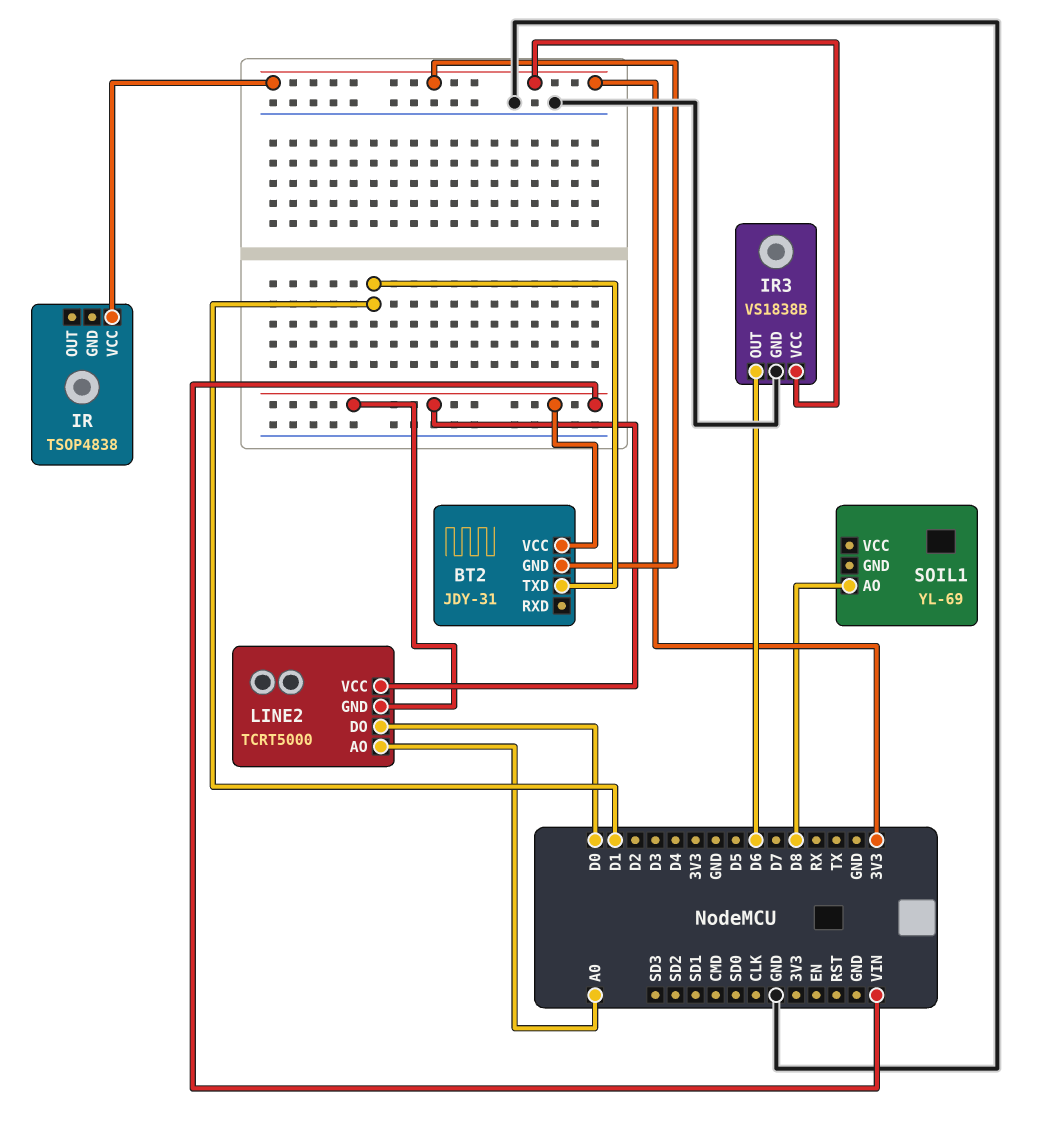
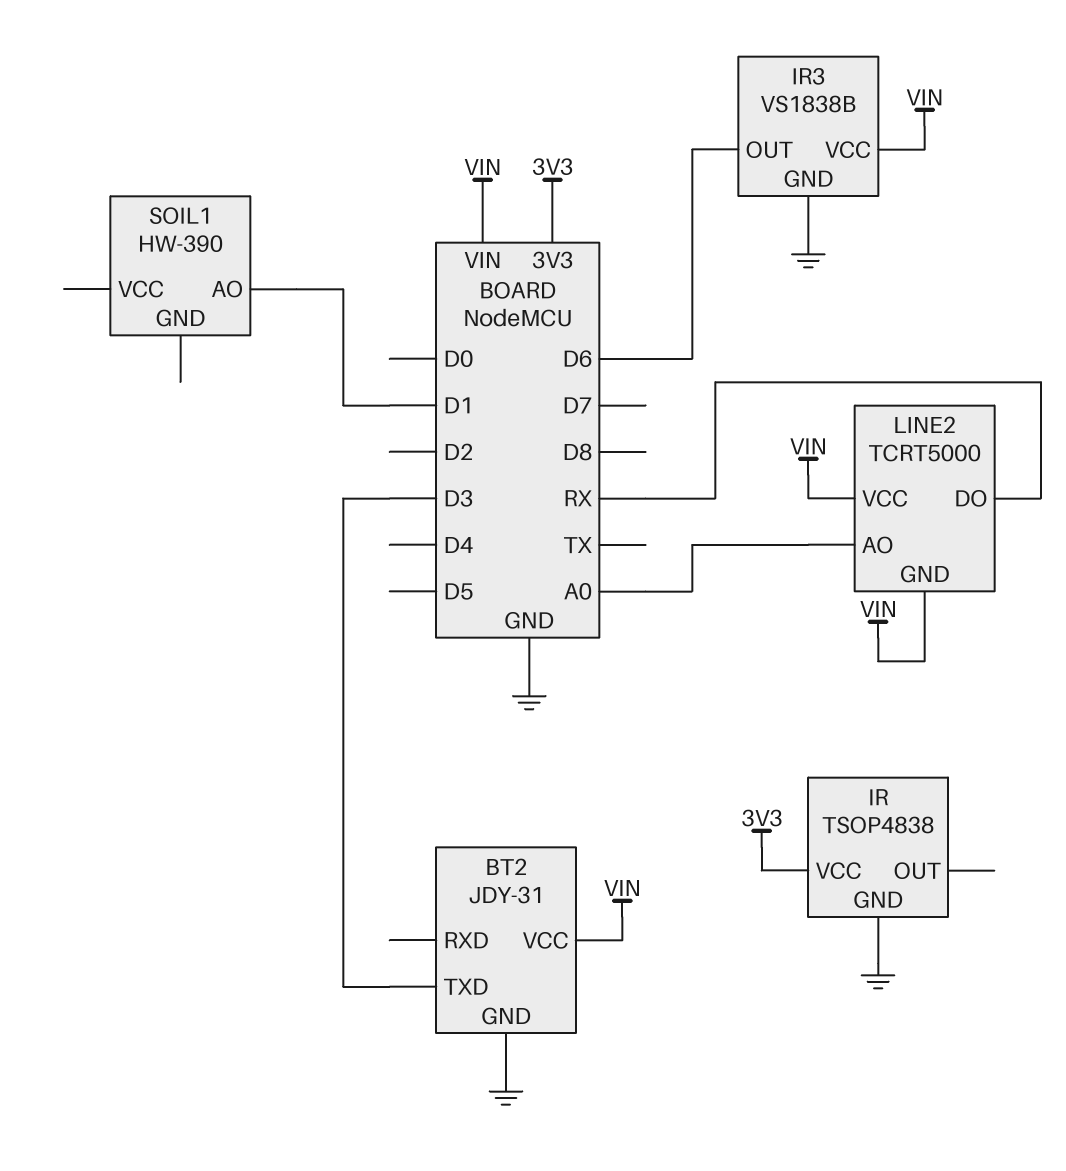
BT2 pin GND: 3V3 -> GND
BT2 pin TXD: D1 -> D3
IR pin GND: none -> GND
IR3 pin VCC: 3V3 -> VIN
LINE2 pin DO: D0 -> RX
SOIL1: YL-69 -> HW-390
SOIL1 pin AO: D8 -> D1

